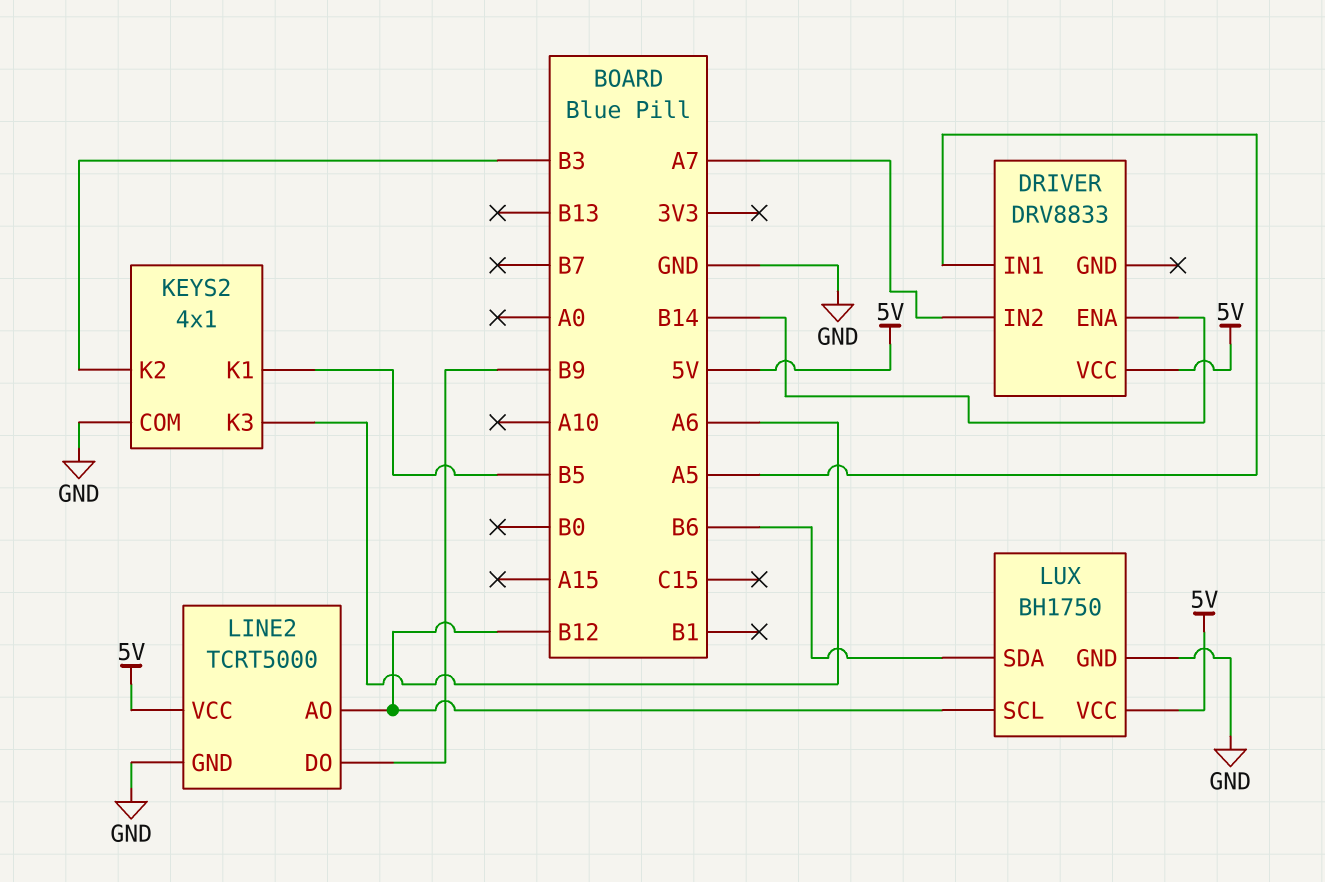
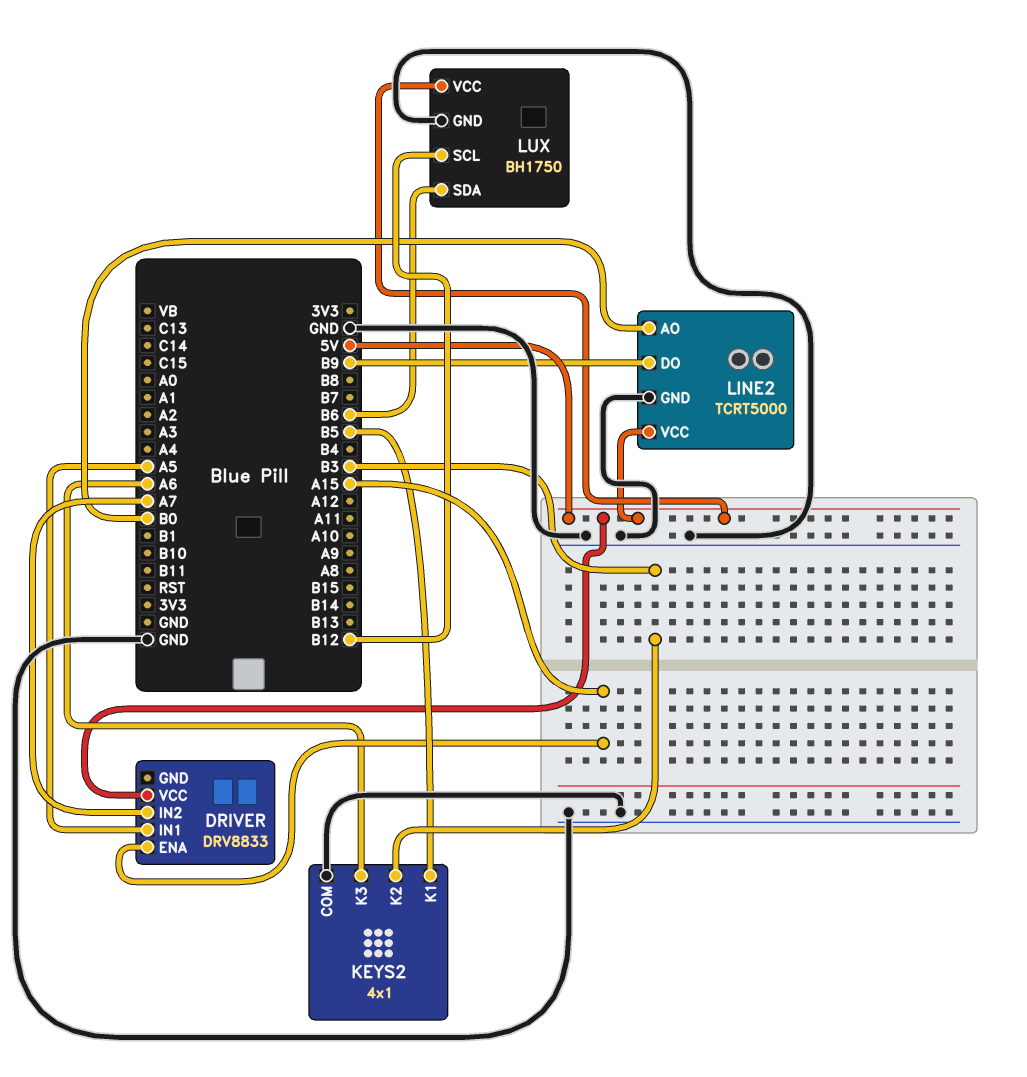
DRIVER pin ENA: B14 -> A15
LINE2 pin AO: B12 -> B0

